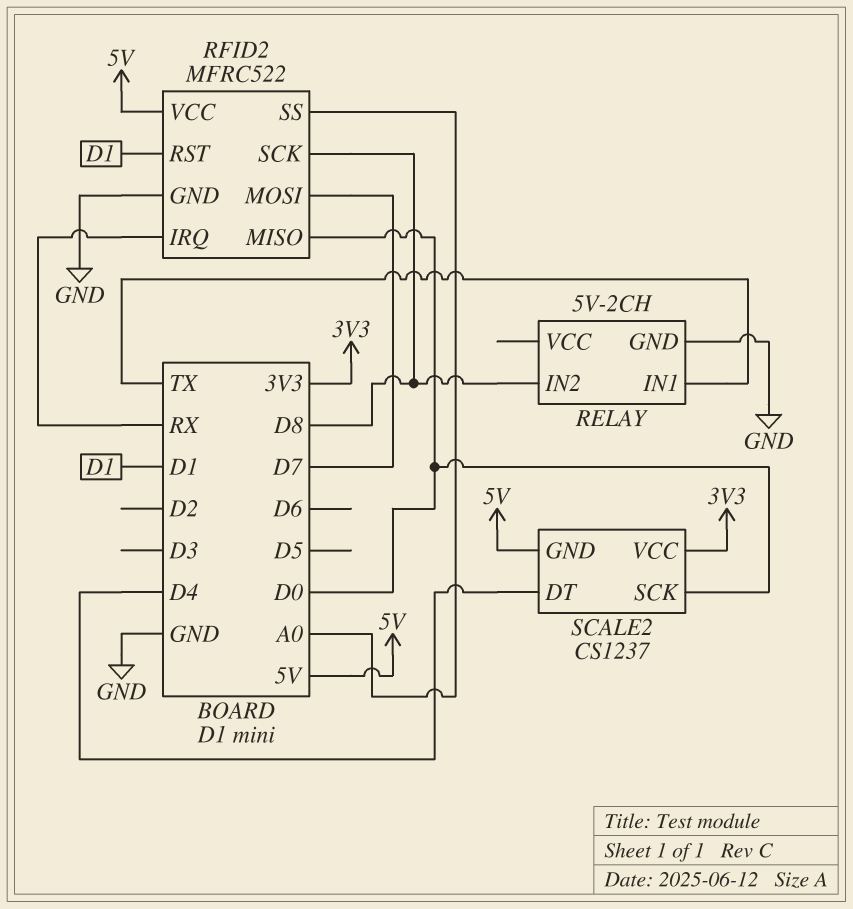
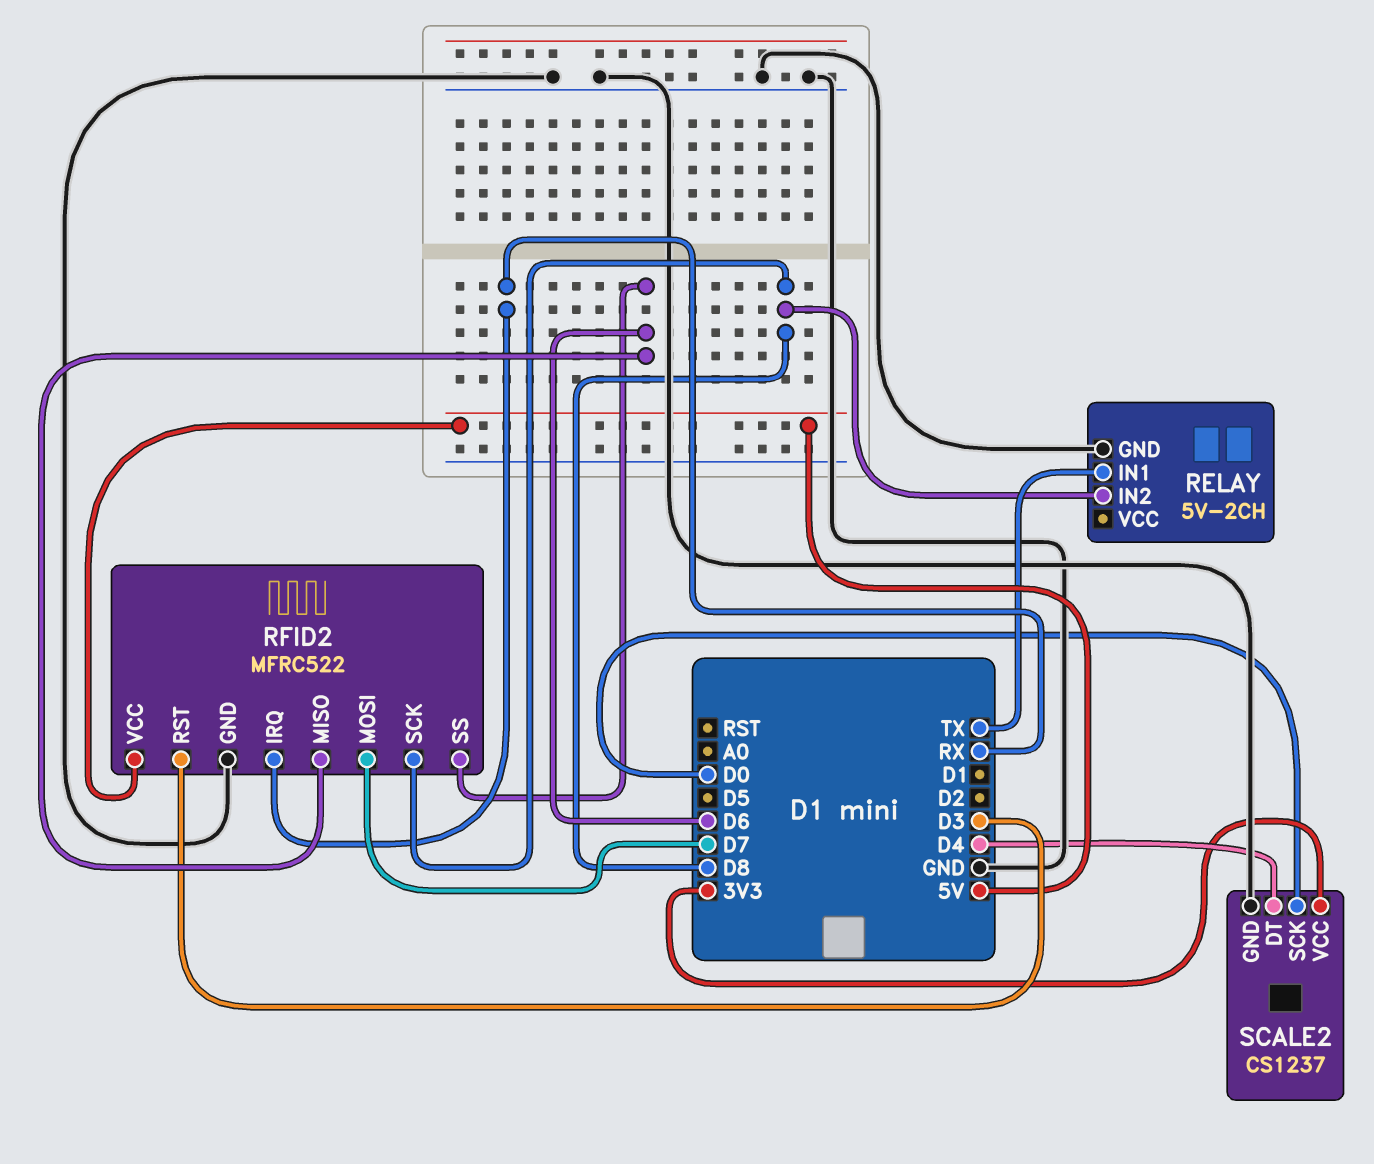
RFID2 pin MISO: D0 -> D6
RFID2 pin RST: D1 -> D3
RFID2 pin SS: A0 -> D6
SCALE2 pin GND: 5V -> GND

